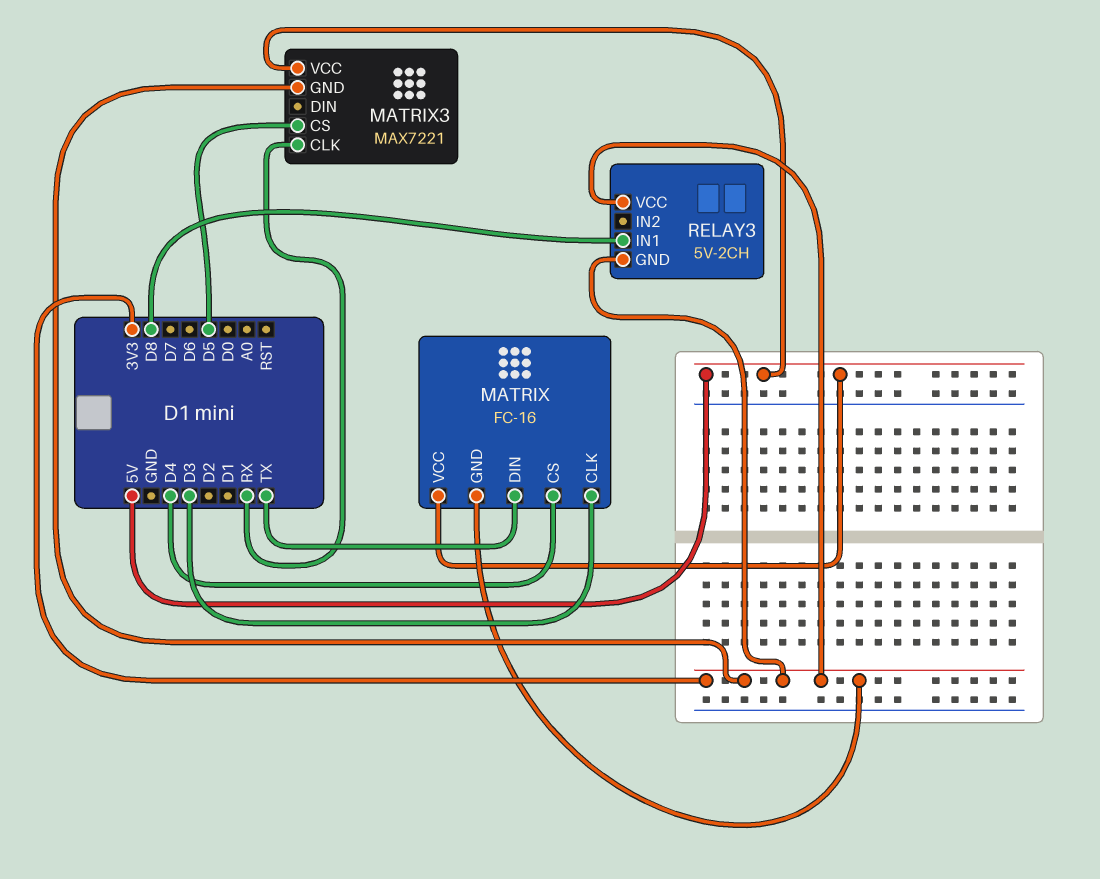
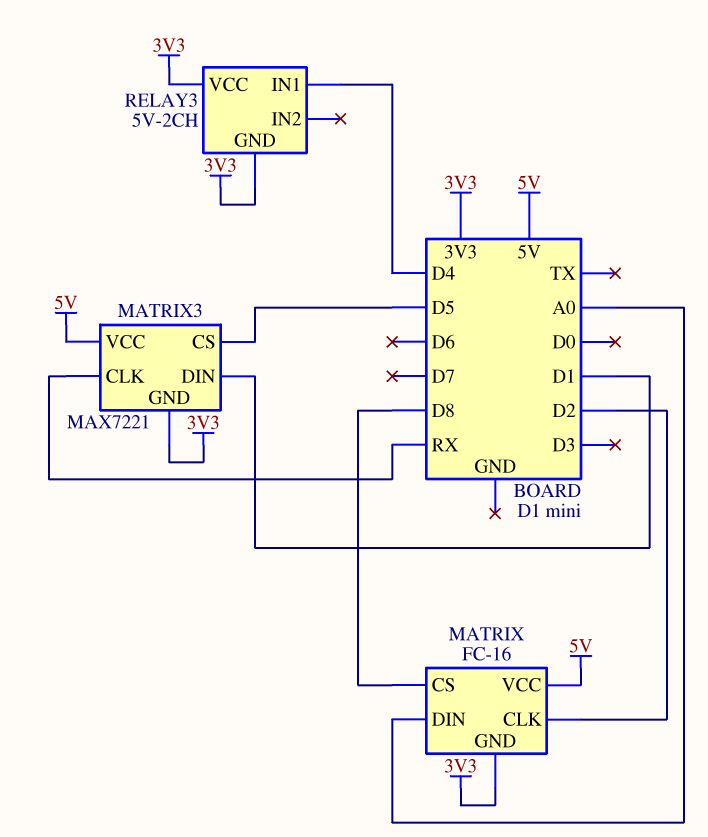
MATRIX pin CLK: D3 -> D2
MATRIX pin CS: D4 -> D8
MATRIX pin DIN: TX -> A0
MATRIX3 pin DIN: none -> D1
RELAY3 pin IN1: D8 -> D4

